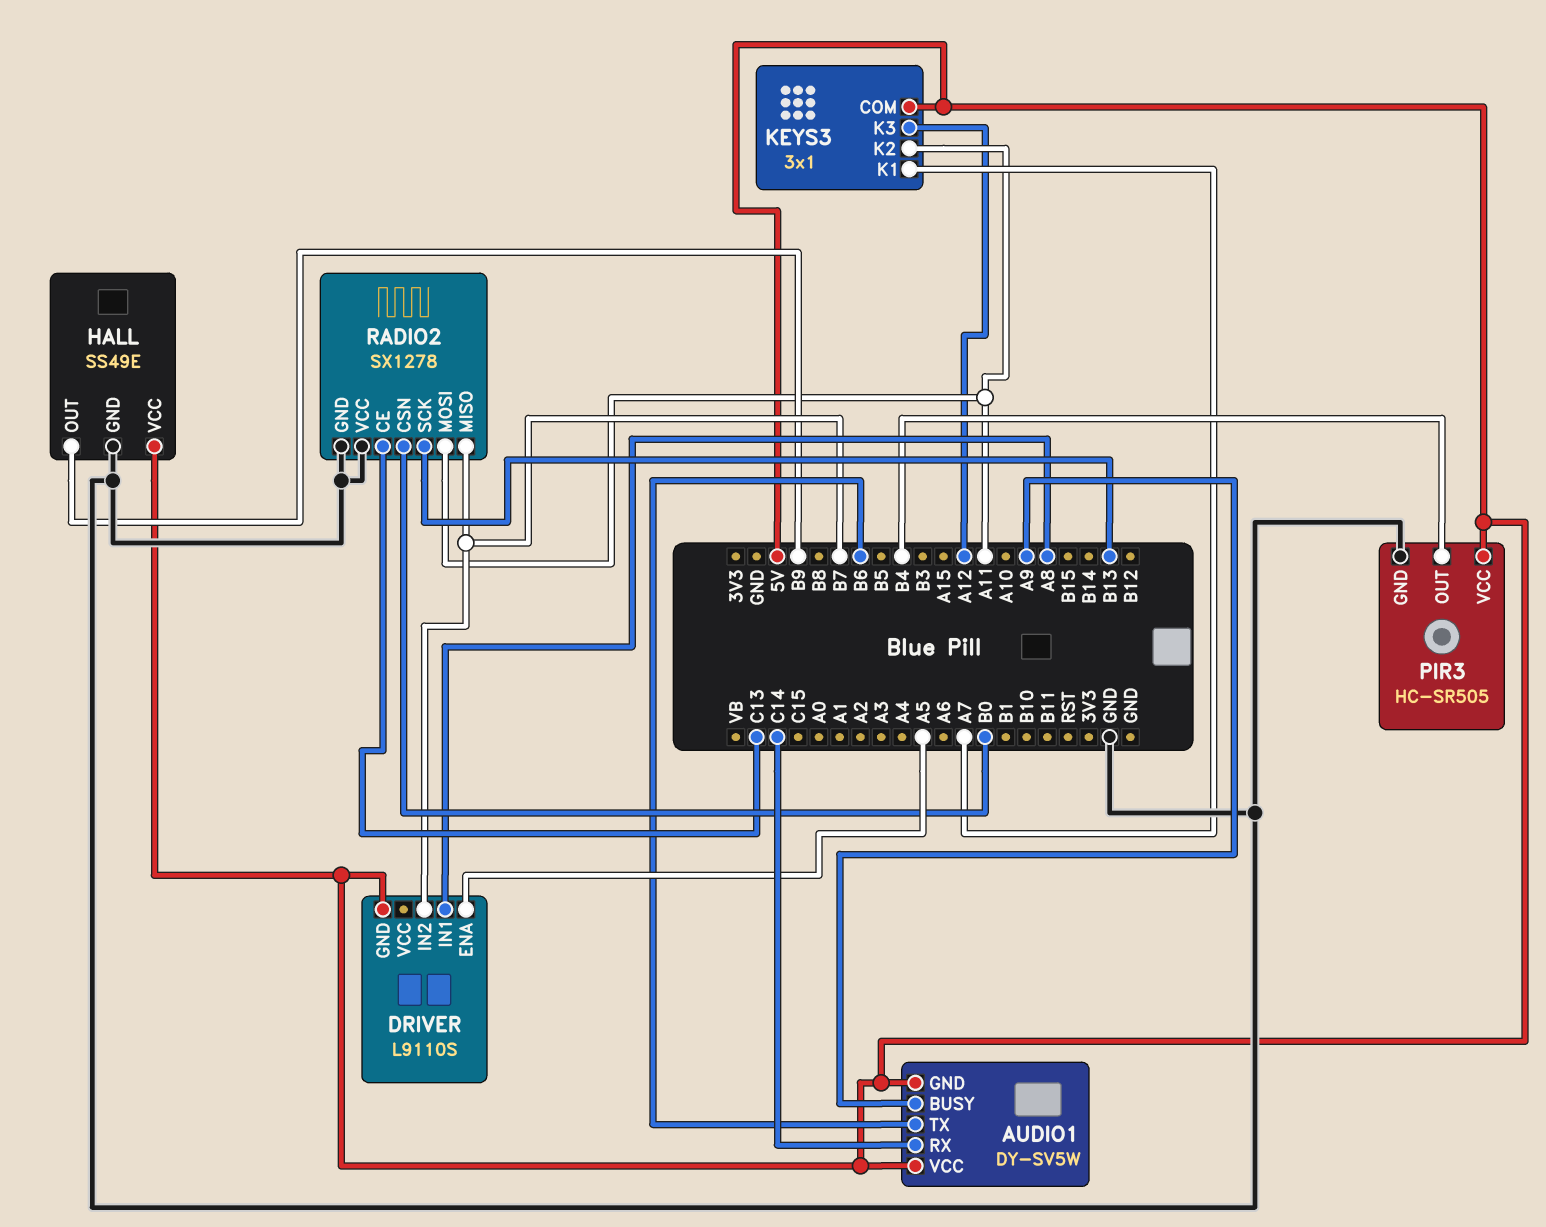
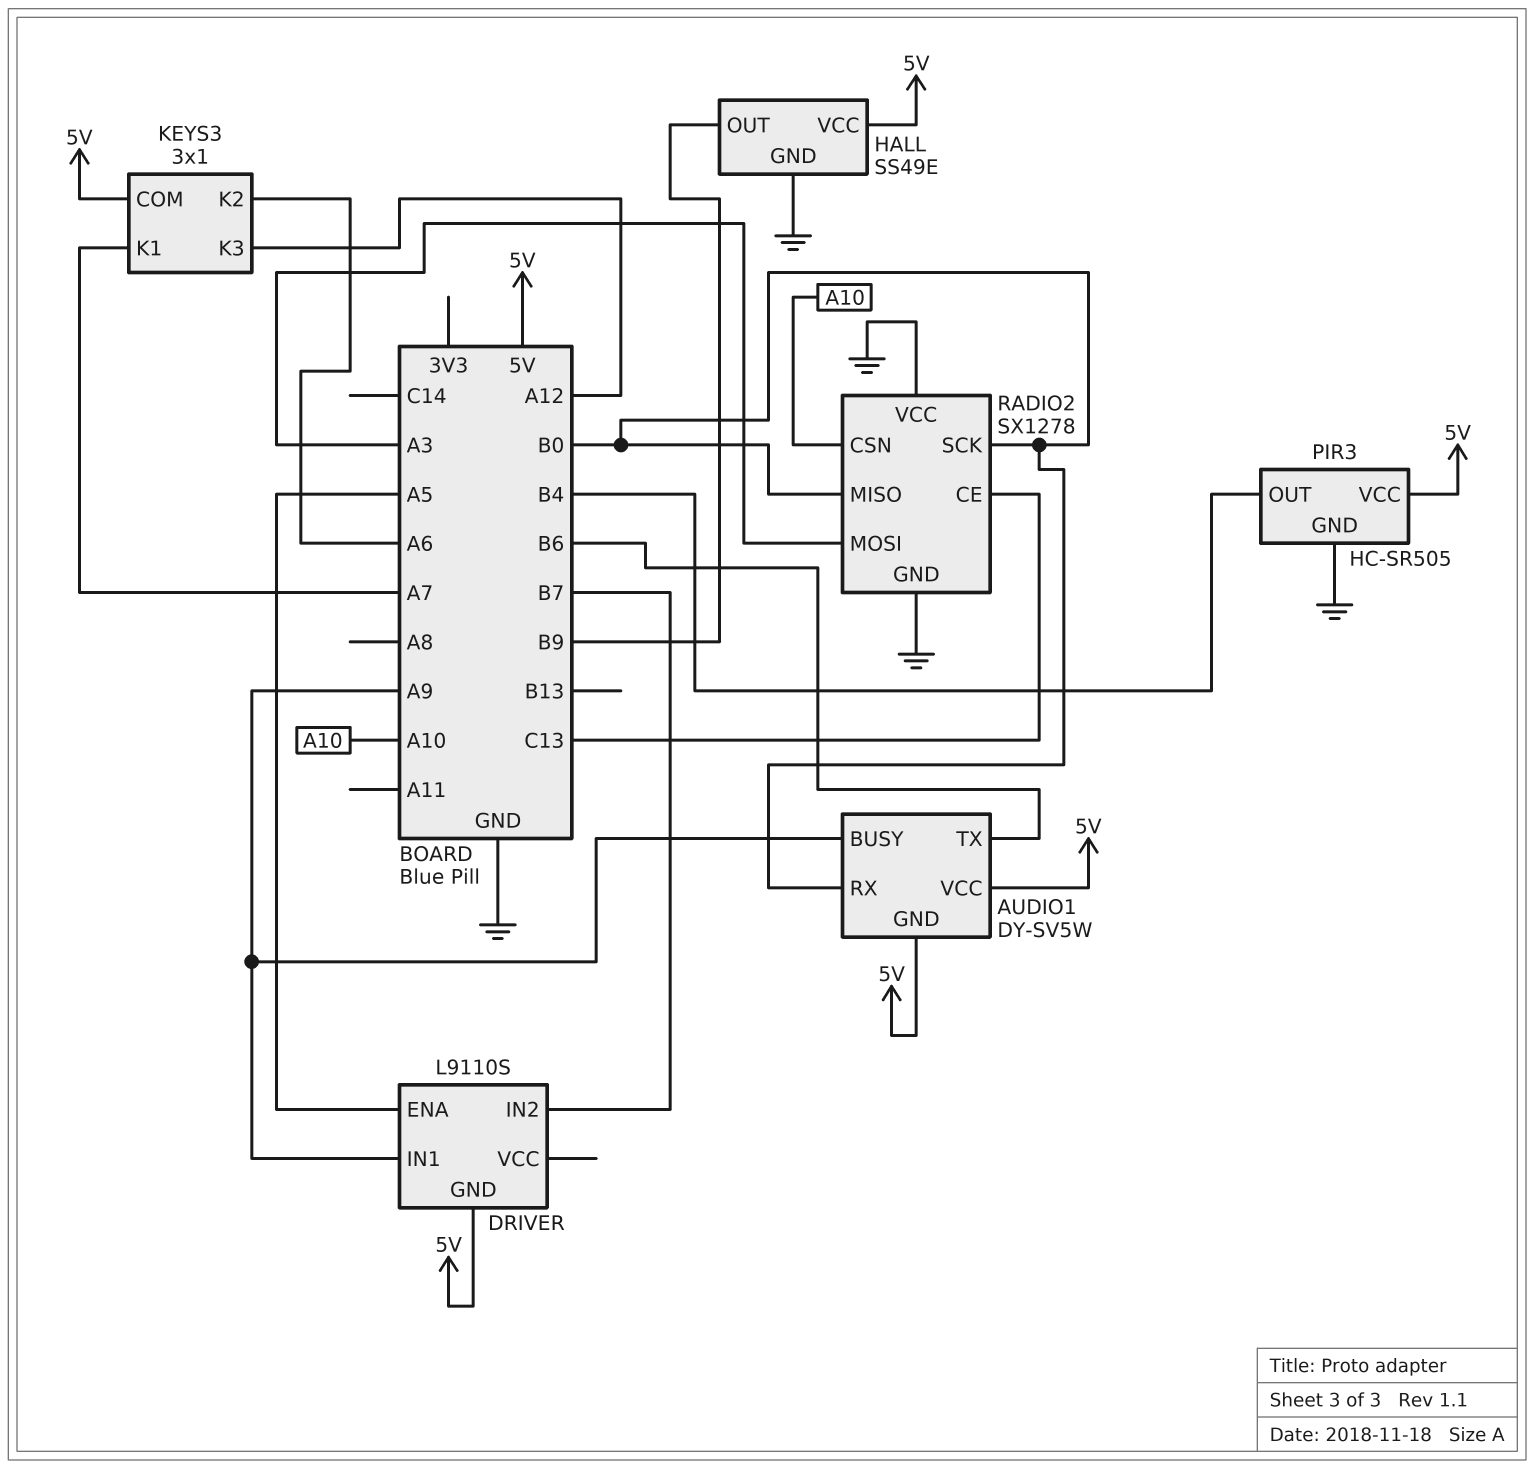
AUDIO1 pin RX: C14 -> B0
DRIVER pin IN1: A8 -> A9
KEYS3 pin K2: A11 -> A6
RADIO2 pin CSN: B0 -> A10
RADIO2 pin MISO: B7 -> B0
RADIO2 pin MOSI: A11 -> A3
RADIO2 pin SCK: B13 -> B0

